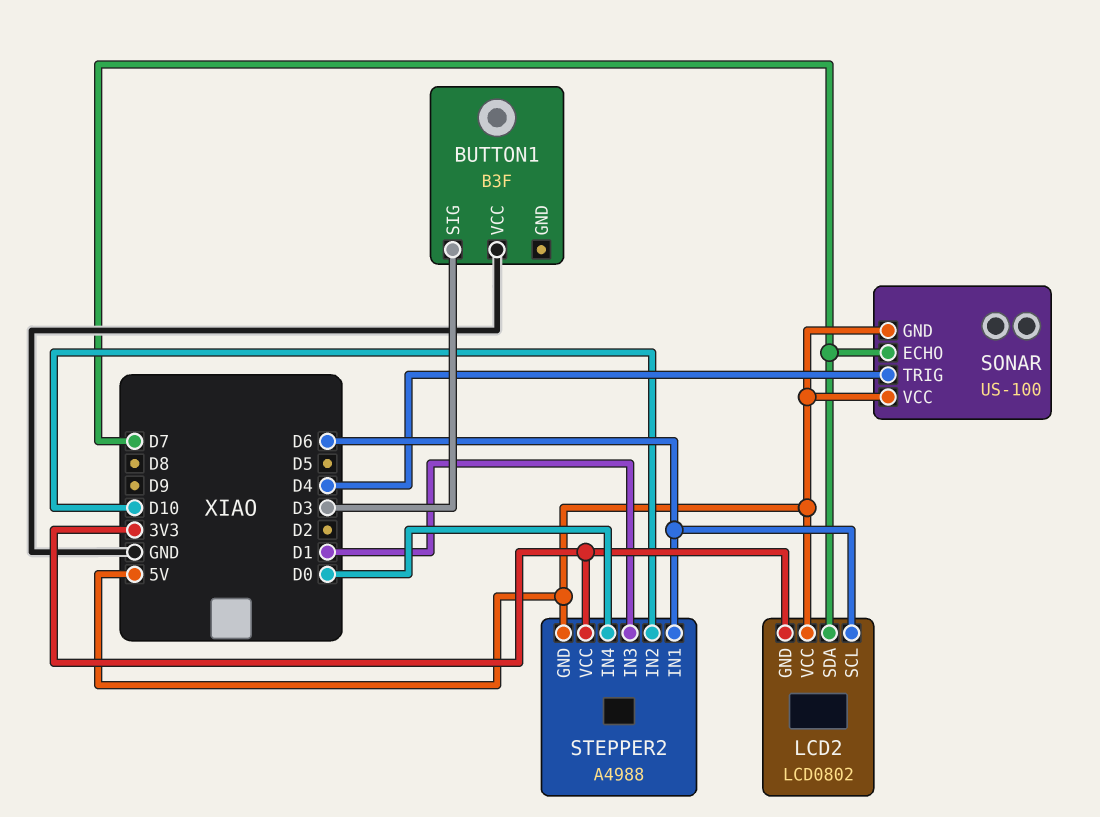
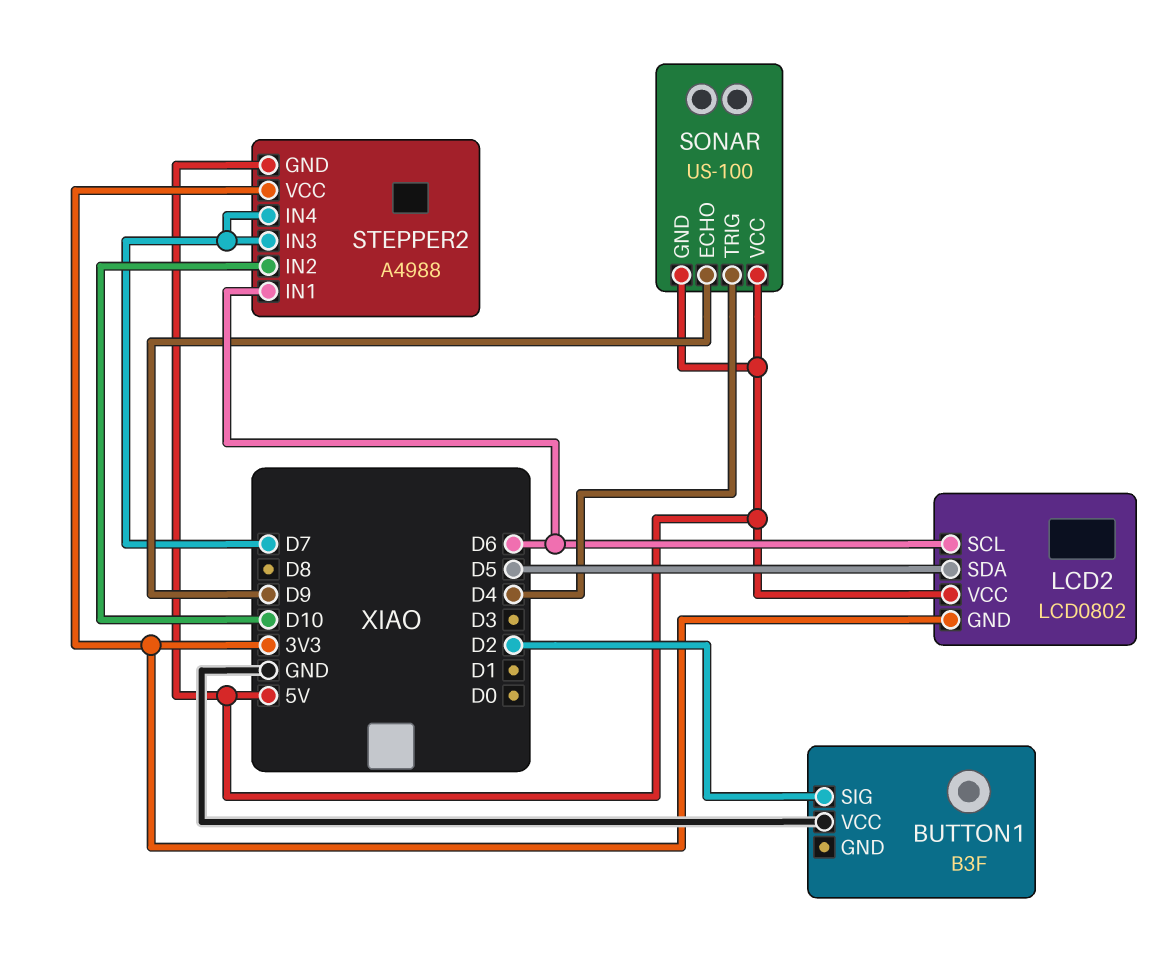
BUTTON1 pin SIG: D3 -> D2
LCD2 pin SDA: D7 -> D5
SONAR pin ECHO: D7 -> D9
STEPPER2 pin IN3: D1 -> D7
STEPPER2 pin IN4: D0 -> D7

